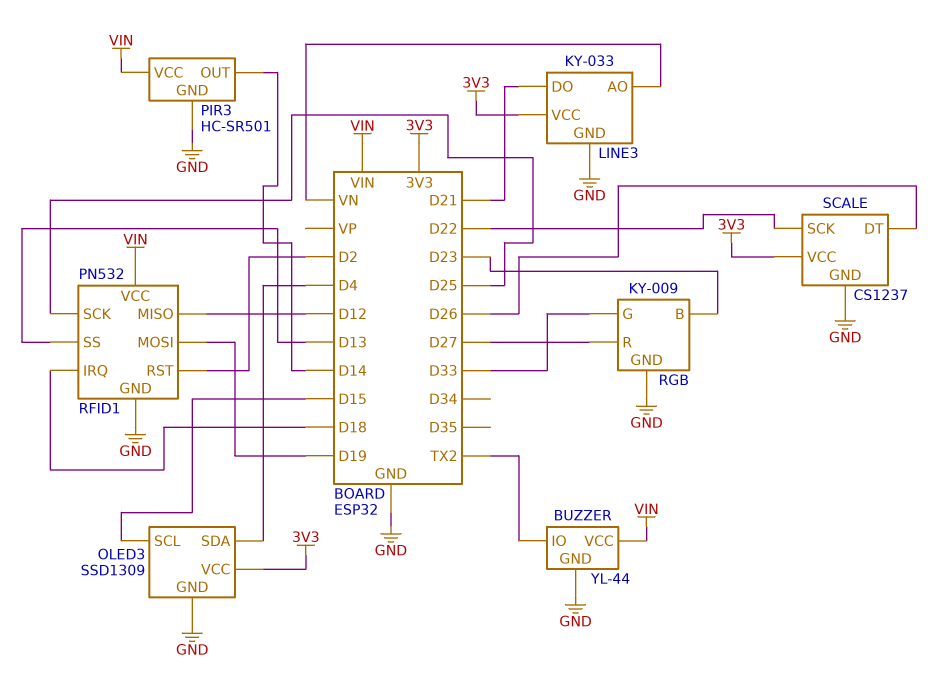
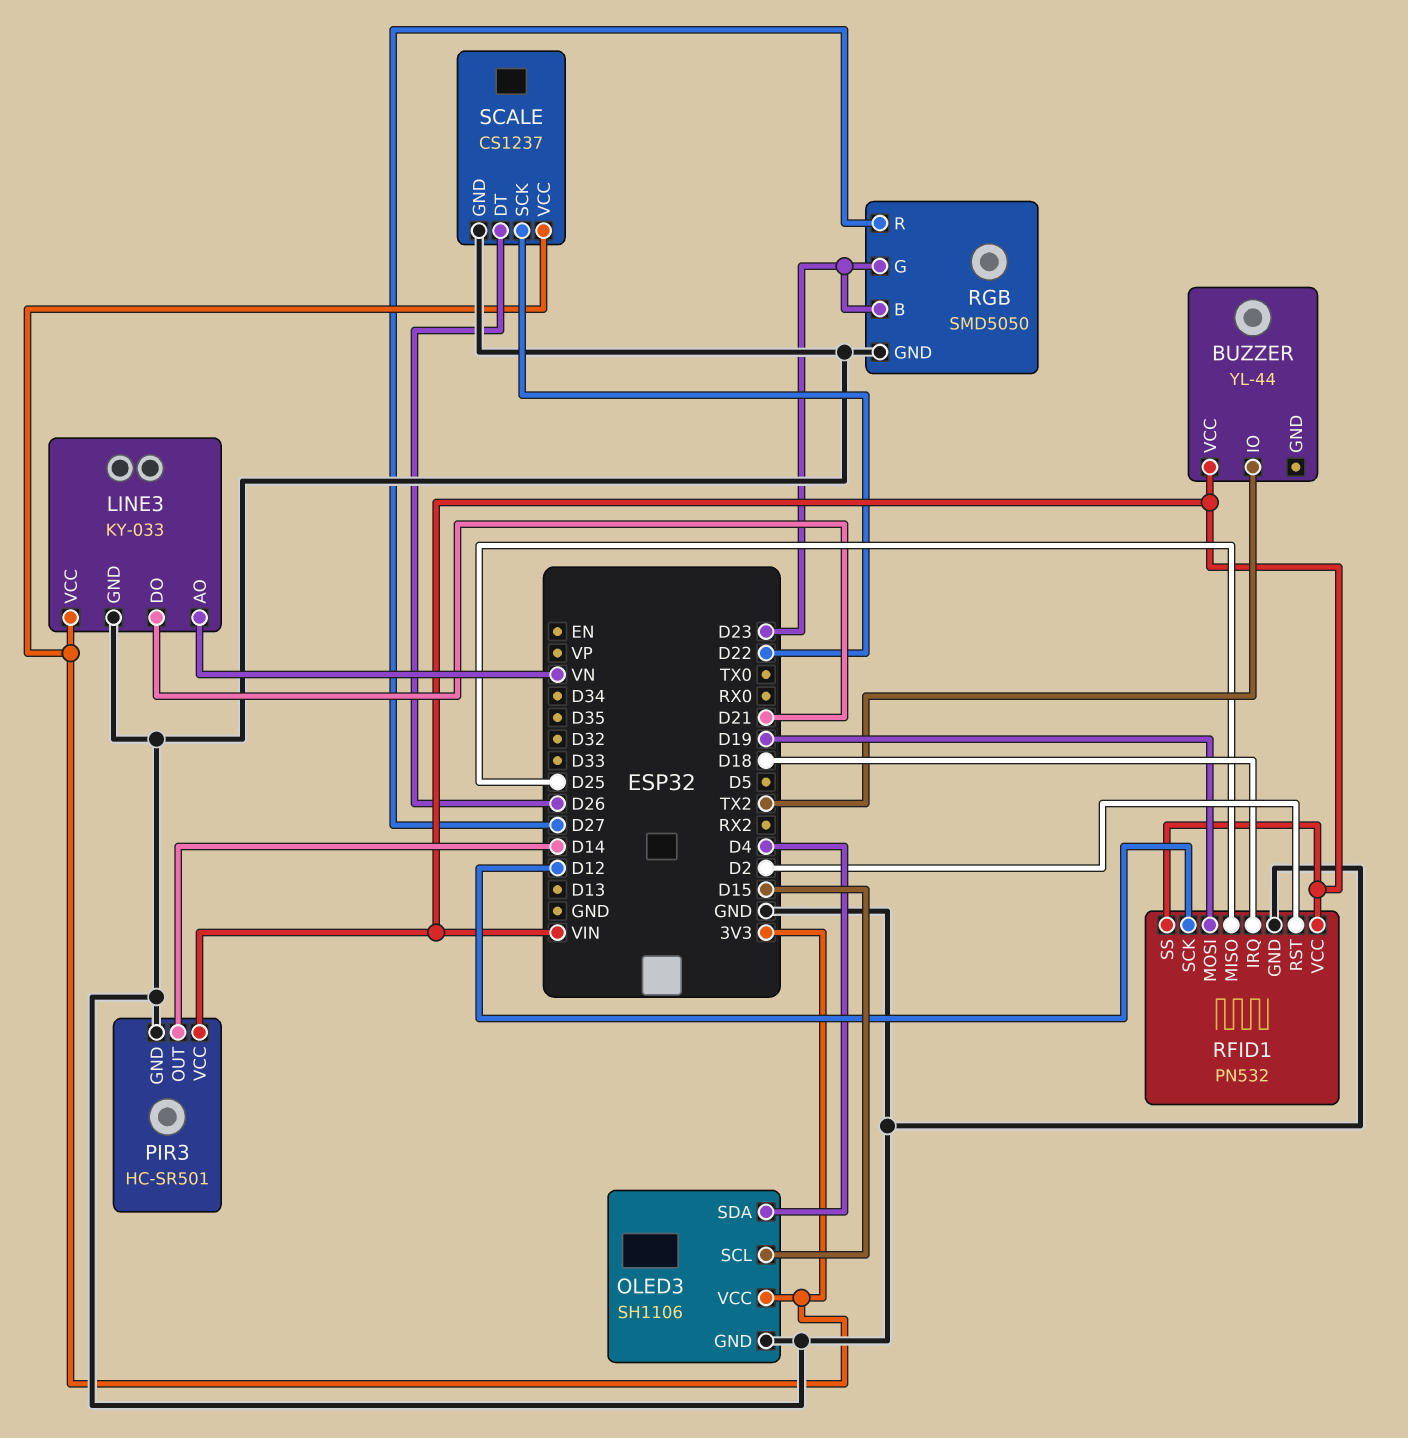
BUZZER pin GND: GND -> none
OLED3: SSD1309 -> SH1106
RFID1 pin MISO: D12 -> D25
RFID1 pin SCK: D25 -> D12
RFID1 pin SS: D13 -> VIN
RGB: KY-009 -> SMD5050
RGB pin G: D33 -> D23

